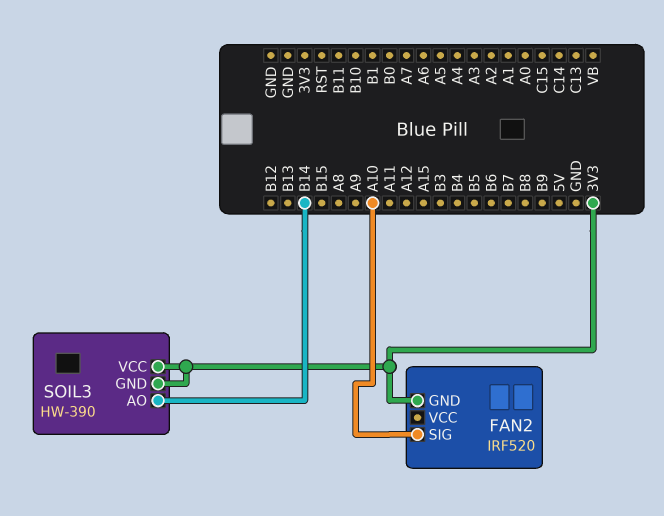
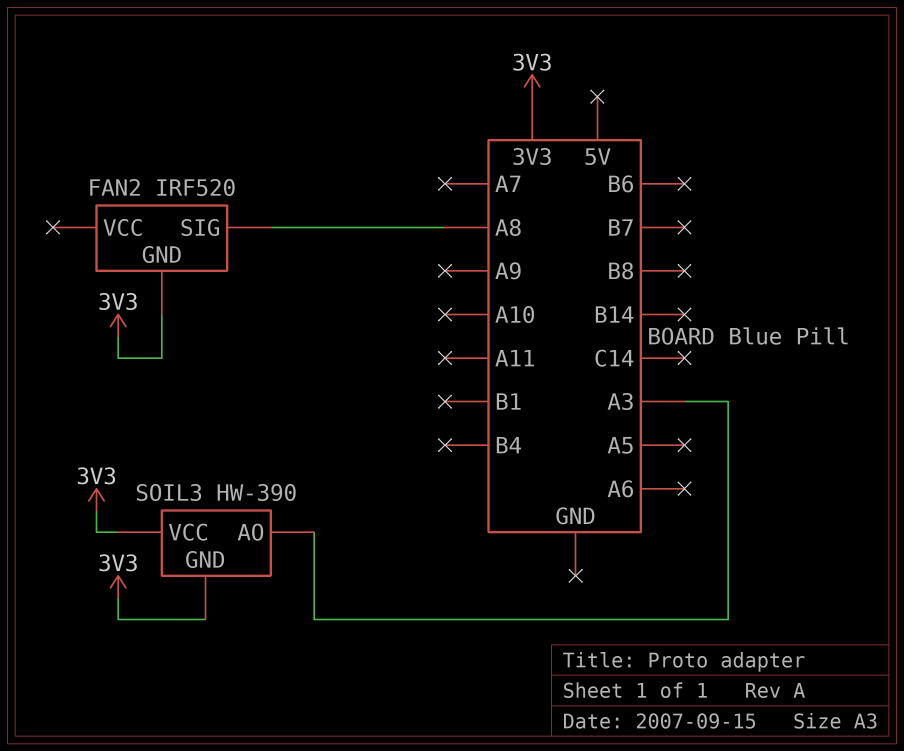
FAN2 pin SIG: A10 -> A8
SOIL3 pin AO: B14 -> A3

